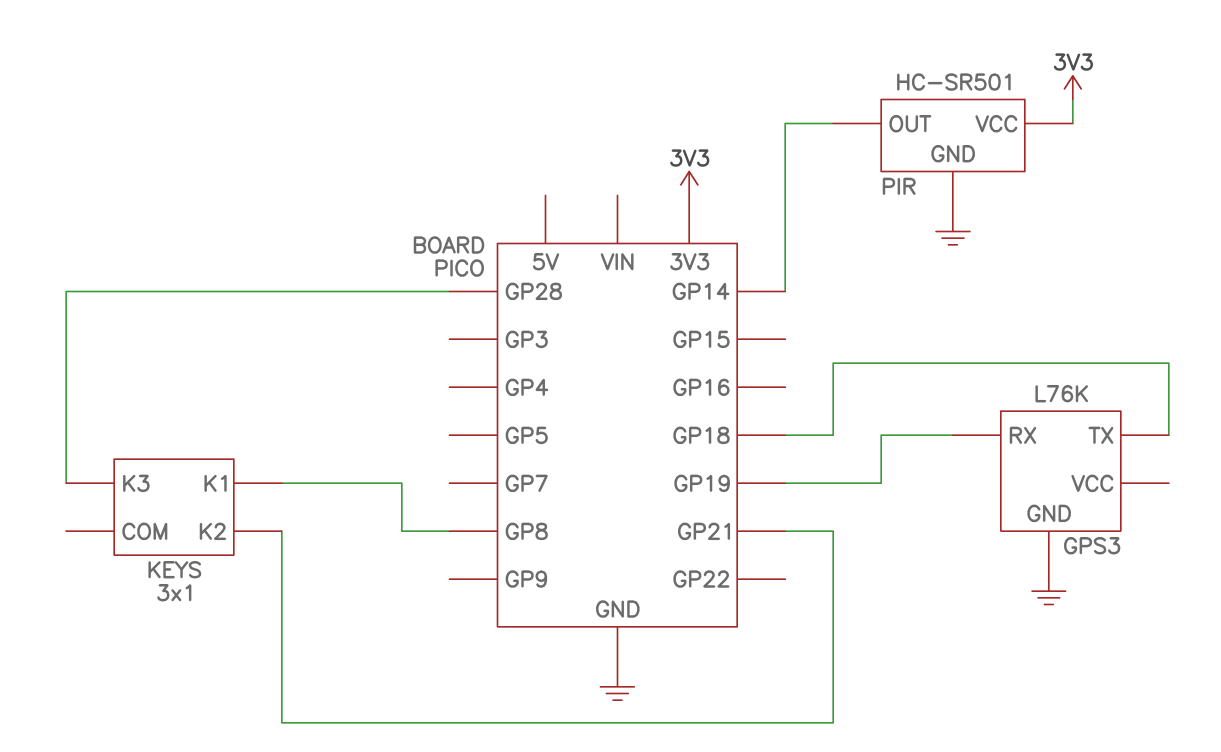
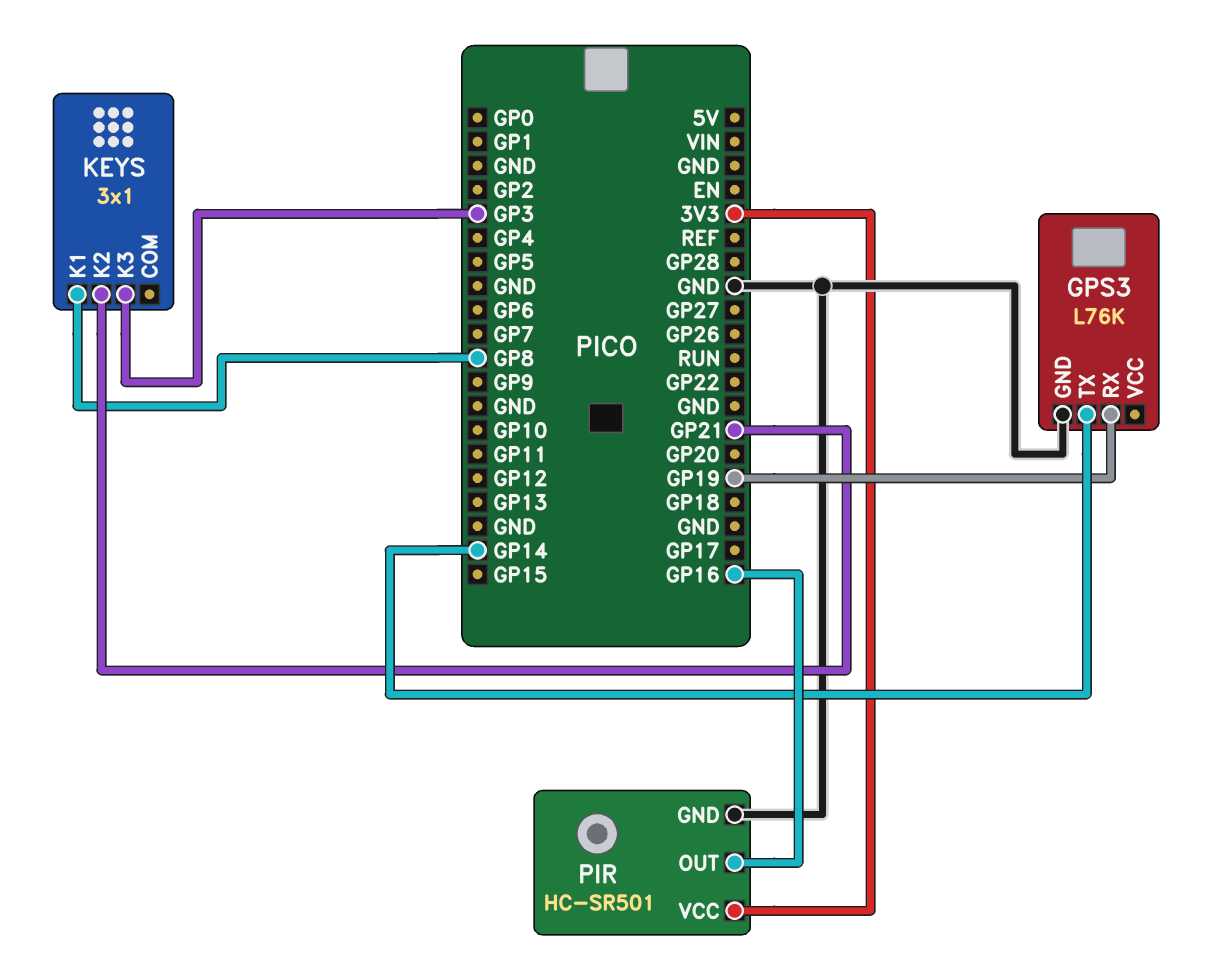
GPS3 pin TX: GP18 -> GP14
KEYS pin K3: GP28 -> GP3
PIR pin OUT: GP14 -> GP16

